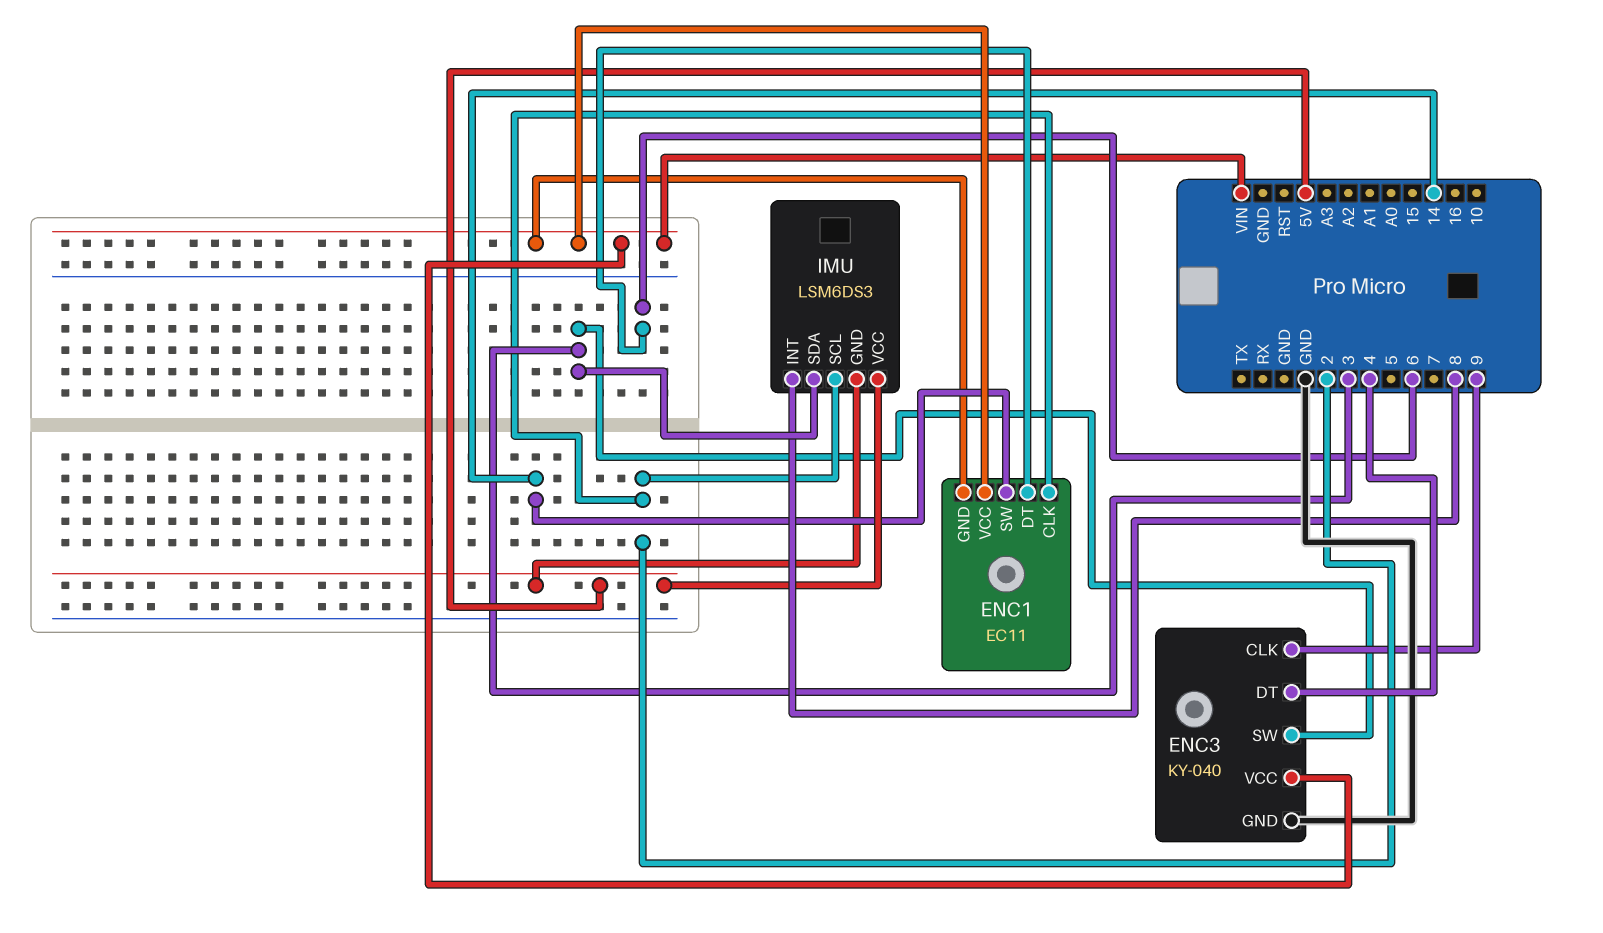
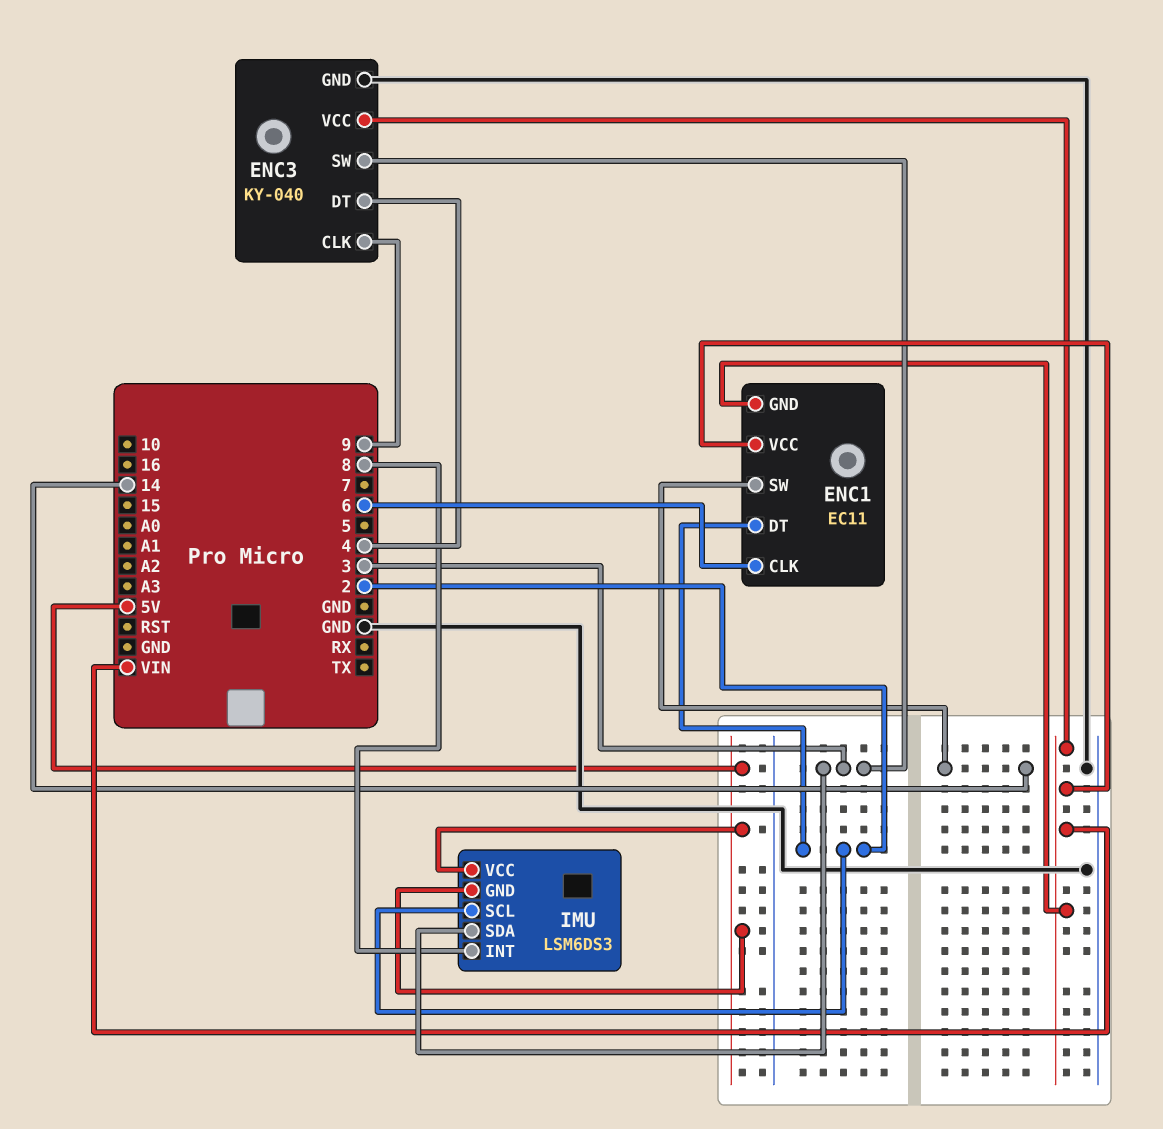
ENC1 pin CLK: 2 -> 6
ENC1 pin DT: 6 -> 2

